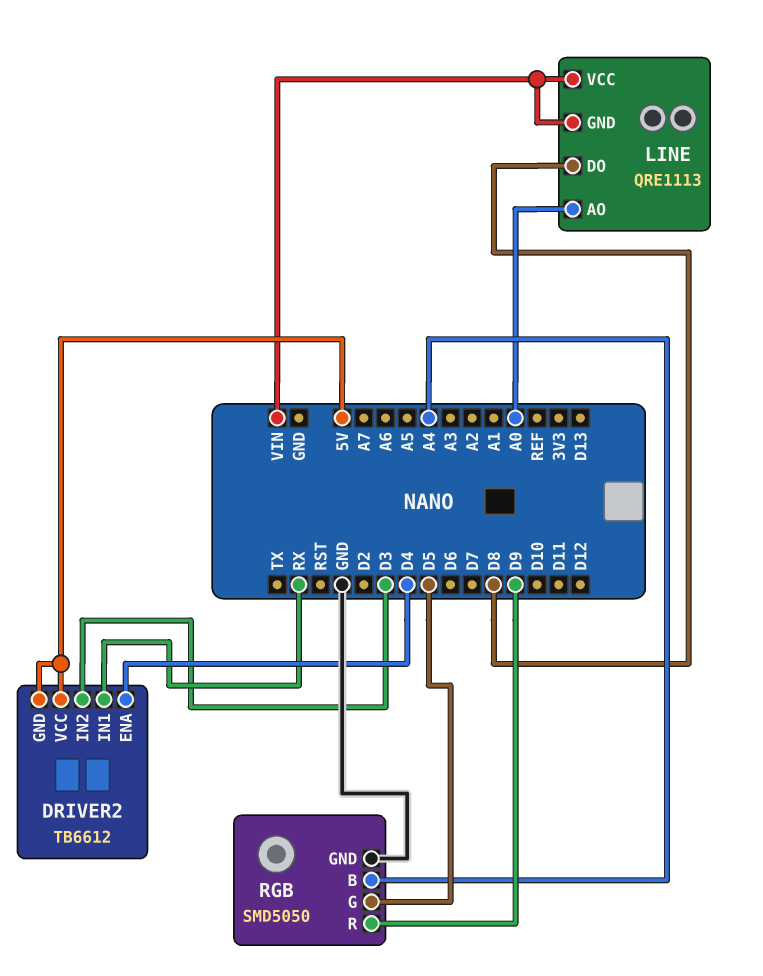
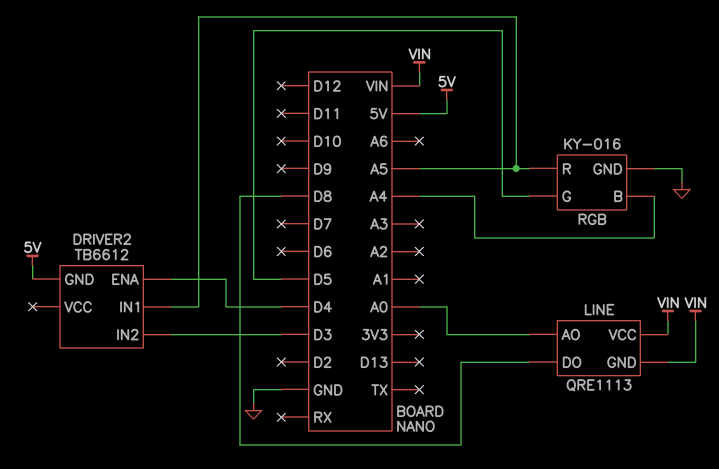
DRIVER2 pin IN1: RX -> A5
DRIVER2 pin VCC: 5V -> none
RGB: SMD5050 -> KY-016
RGB pin R: D9 -> A5

